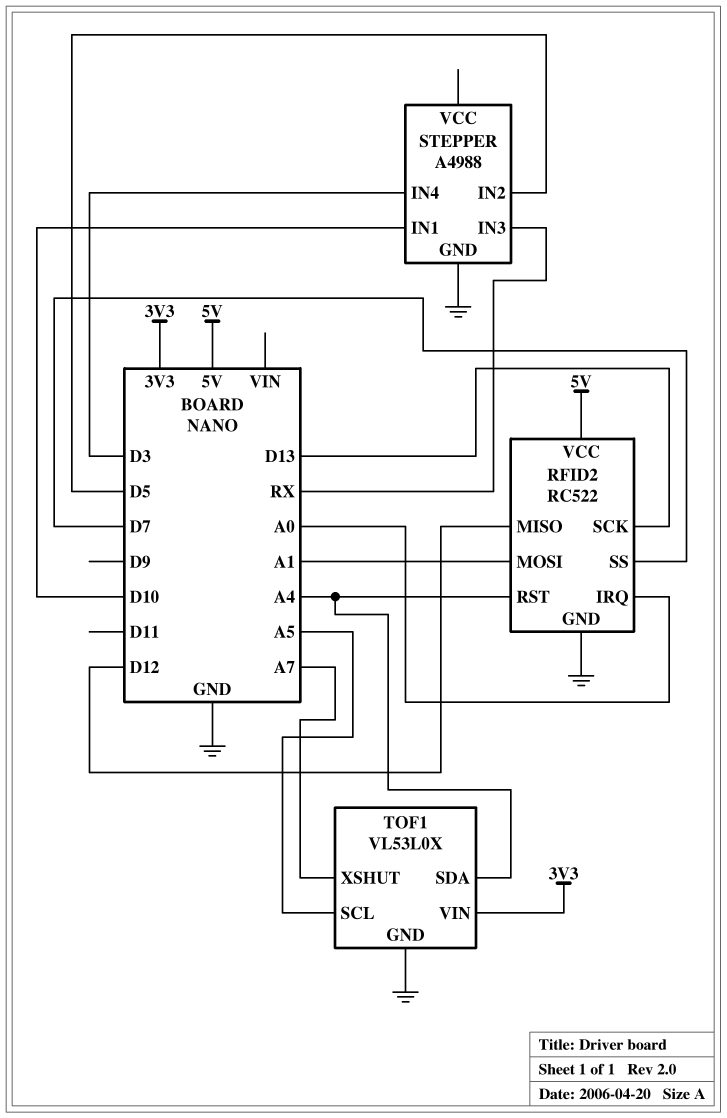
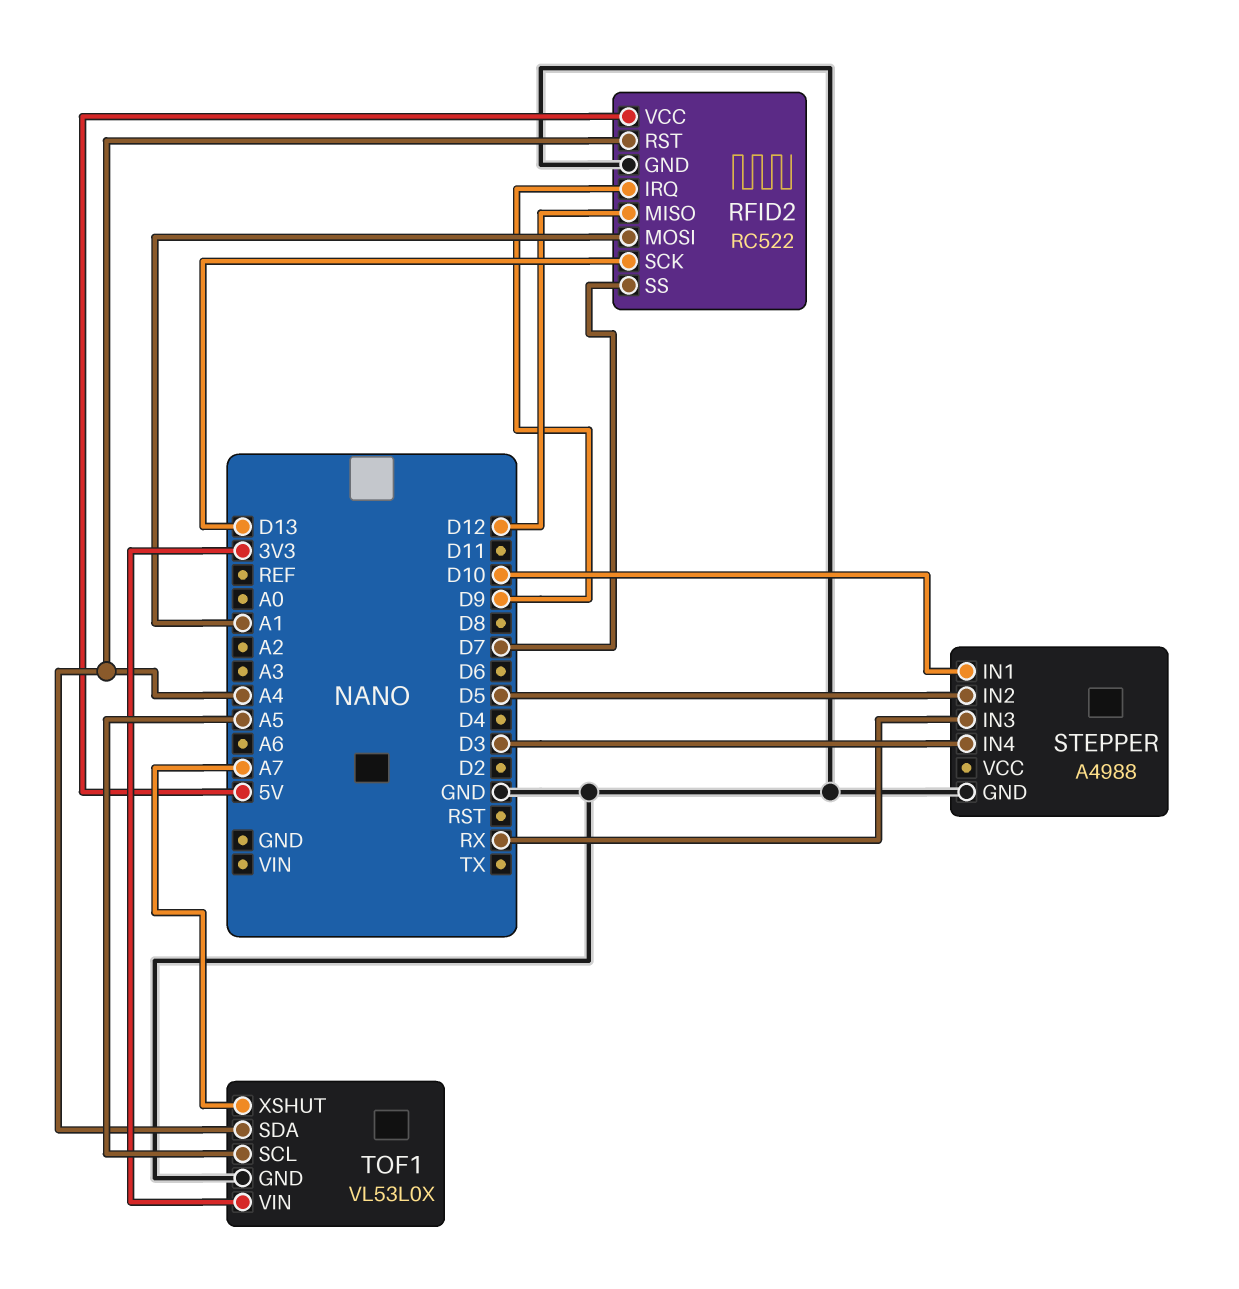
RFID2 pin IRQ: A0 -> D9

